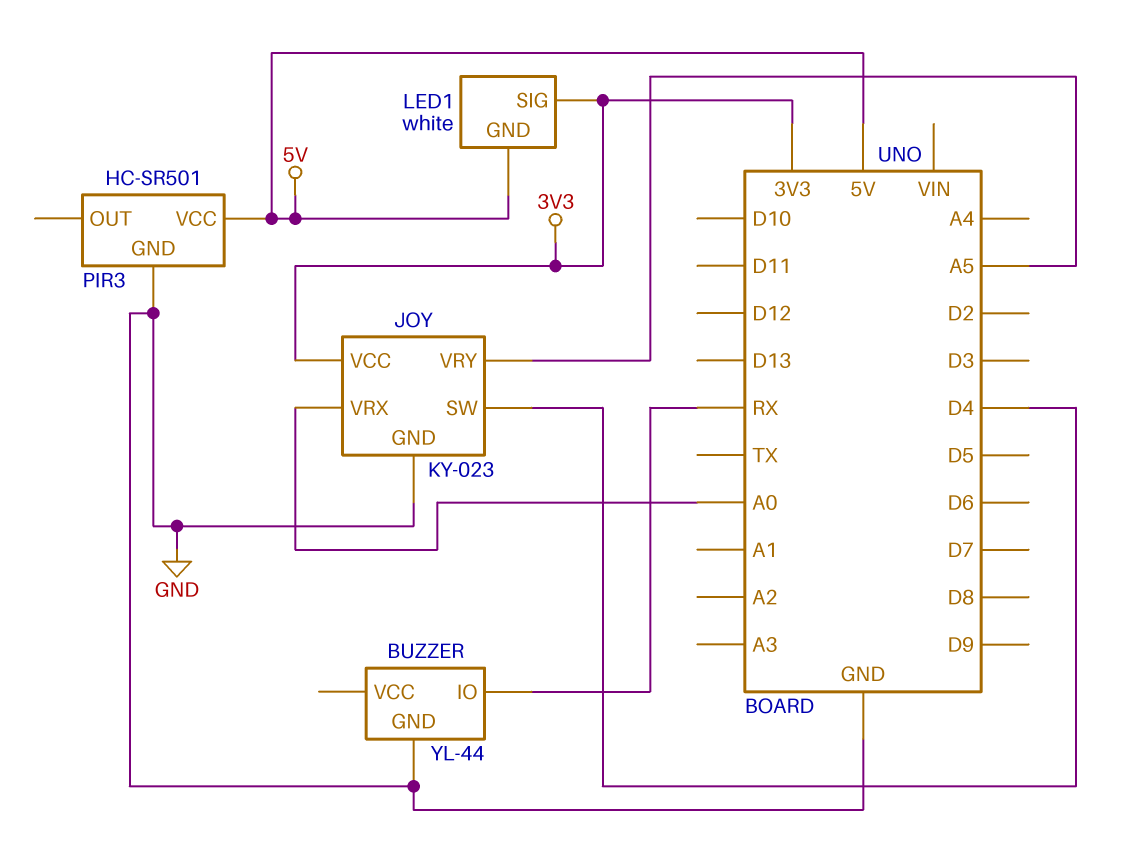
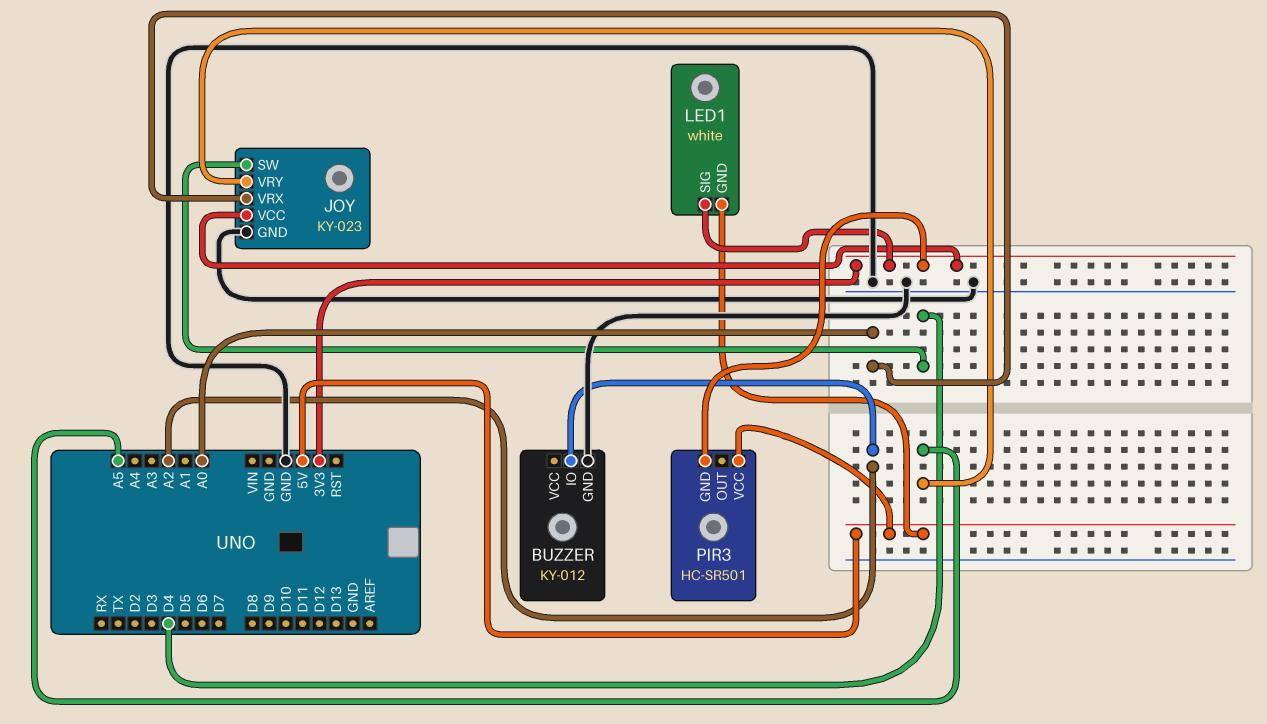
BUZZER: YL-44 -> KY-012
BUZZER pin IO: RX -> A2
PIR3 pin GND: GND -> 3V3

